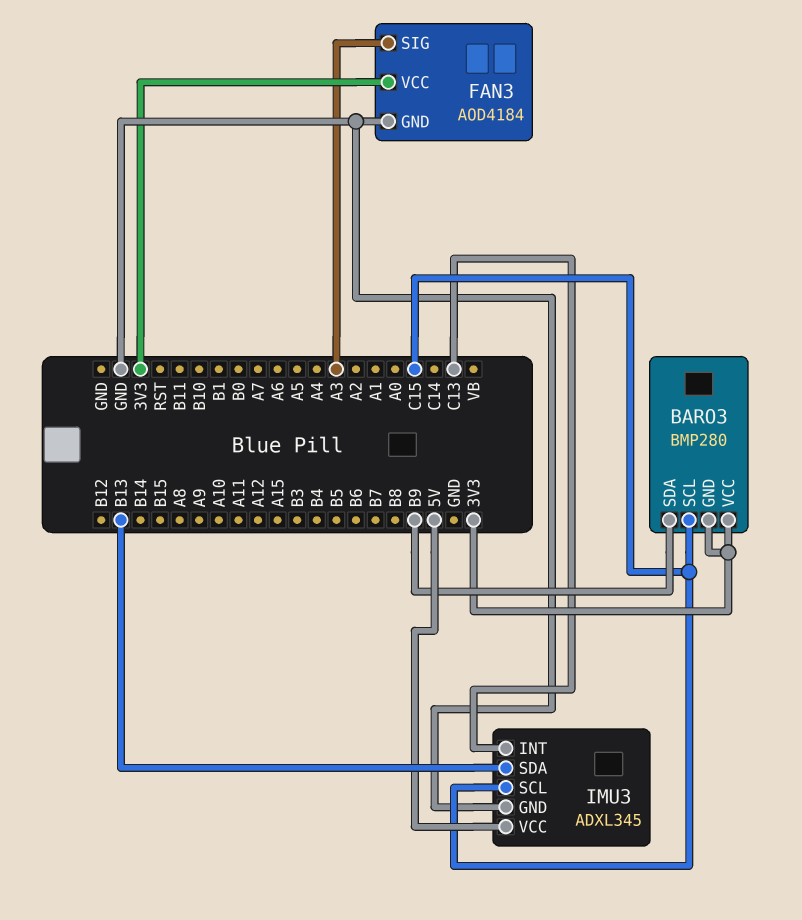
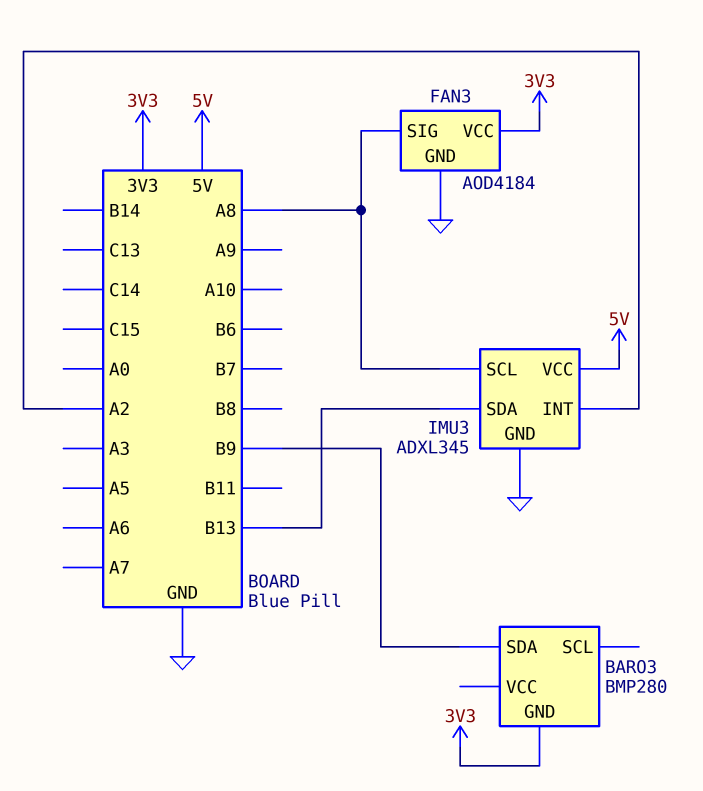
BARO3 pin SCL: C15 -> none
BARO3 pin VCC: 3V3 -> none
FAN3 pin SIG: A3 -> A8
IMU3 pin INT: C13 -> A2
IMU3 pin SCL: C15 -> A8

